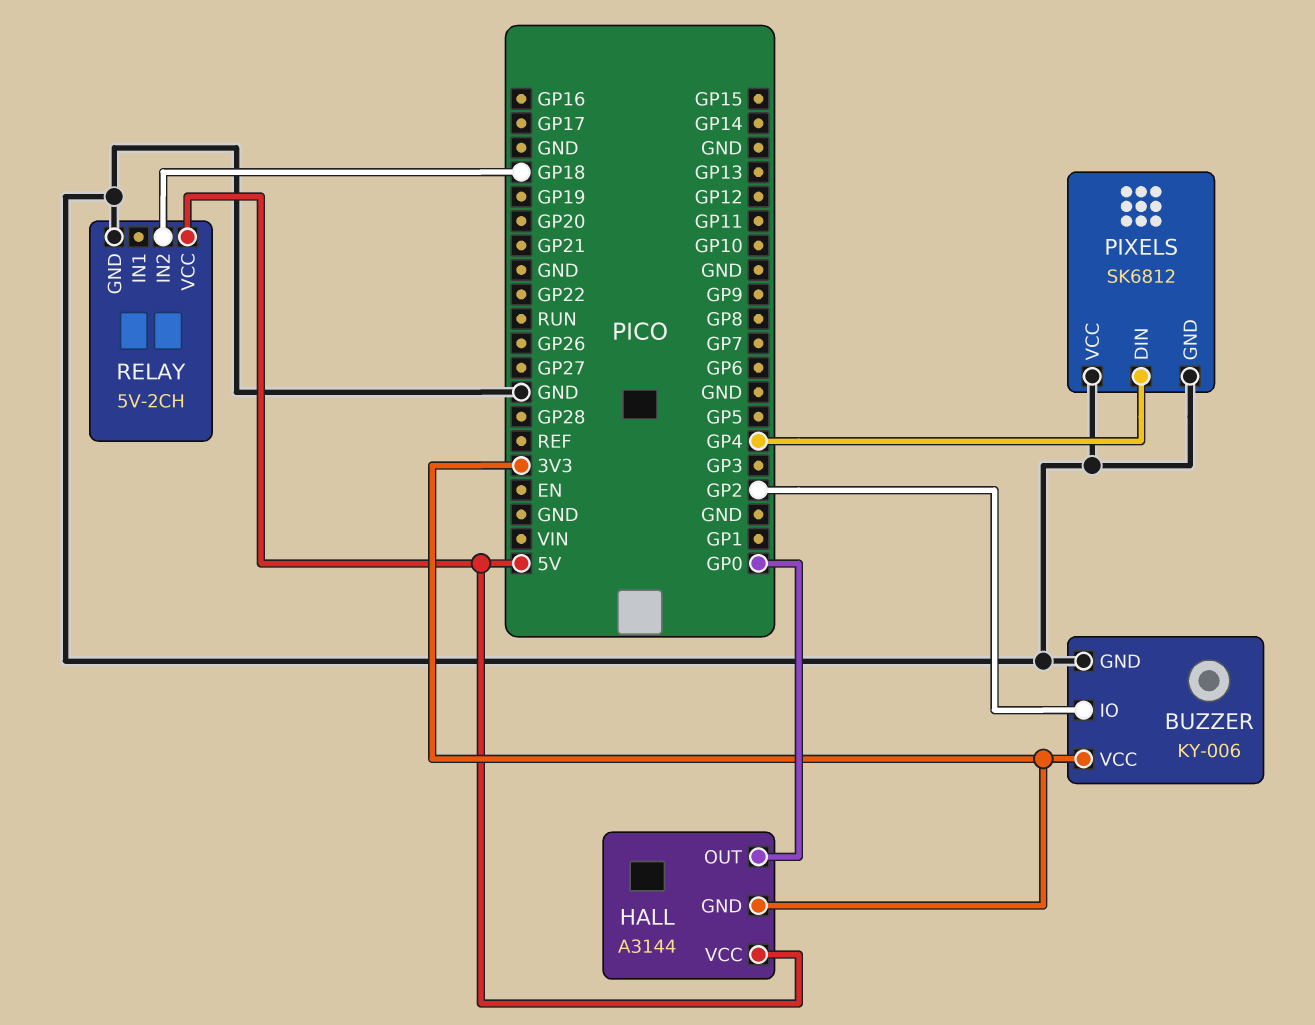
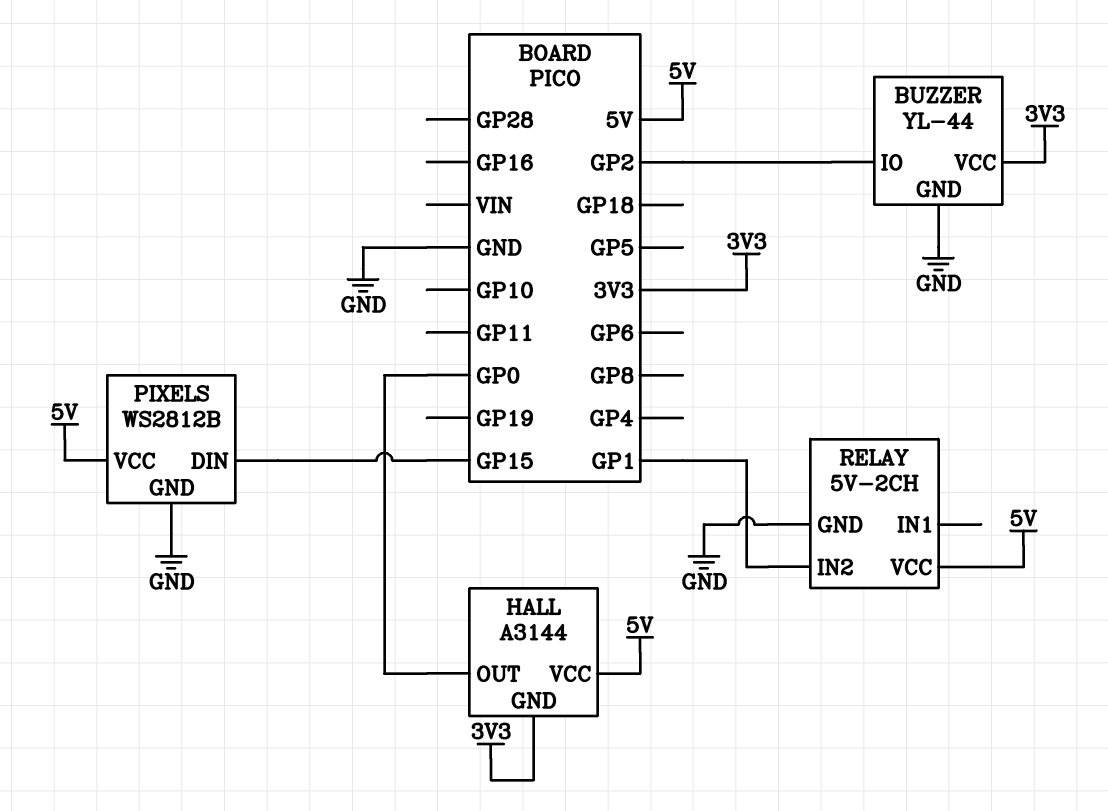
BUZZER: KY-006 -> YL-44
PIXELS: SK6812 -> WS2812B
PIXELS pin DIN: GP4 -> GP15
PIXELS pin VCC: GND -> 5V
RELAY pin IN2: GP18 -> GP1

